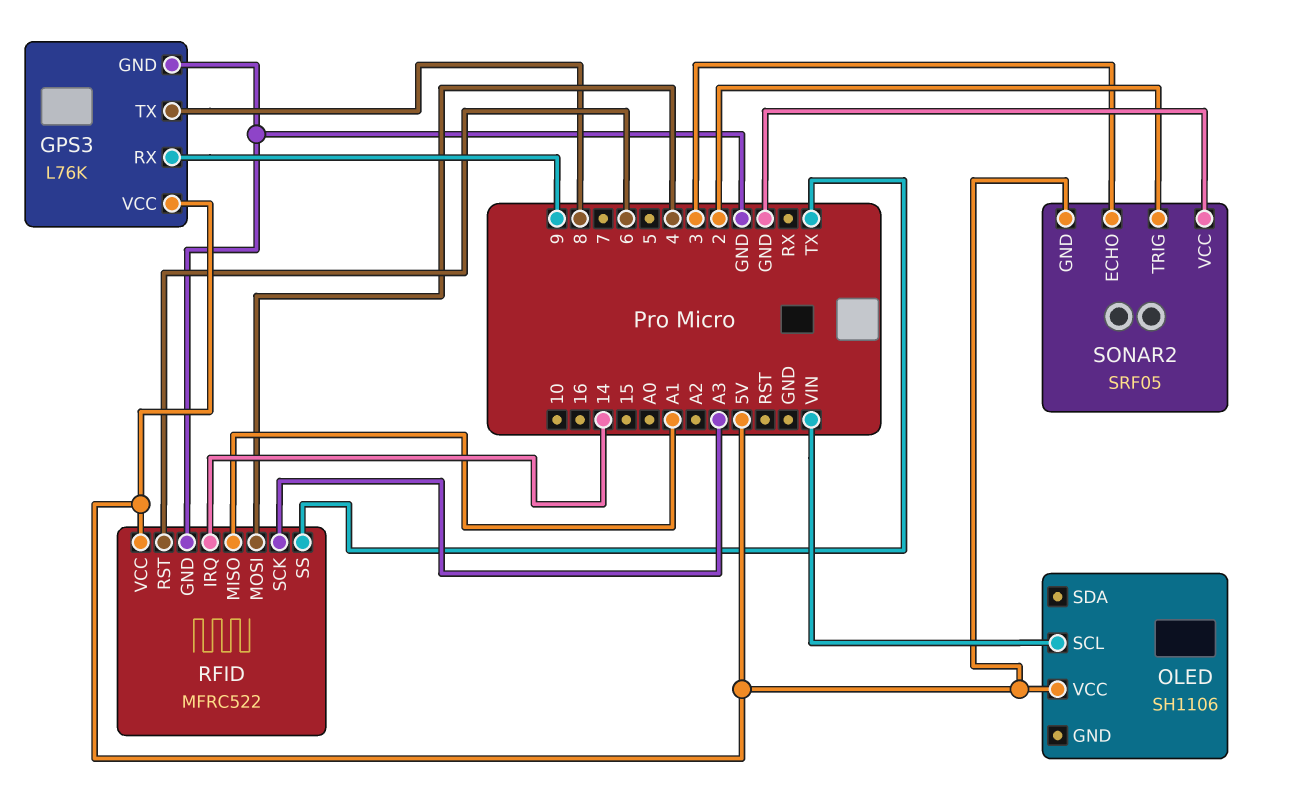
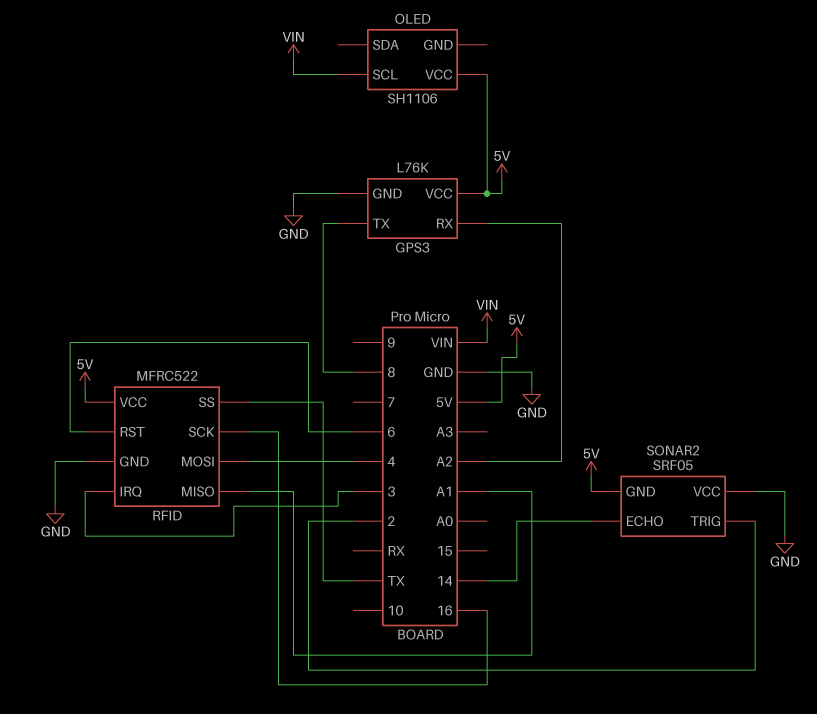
GPS3 pin RX: 9 -> A2
RFID pin IRQ: 14 -> 3
RFID pin SCK: A3 -> 16
SONAR2 pin ECHO: 3 -> 14

